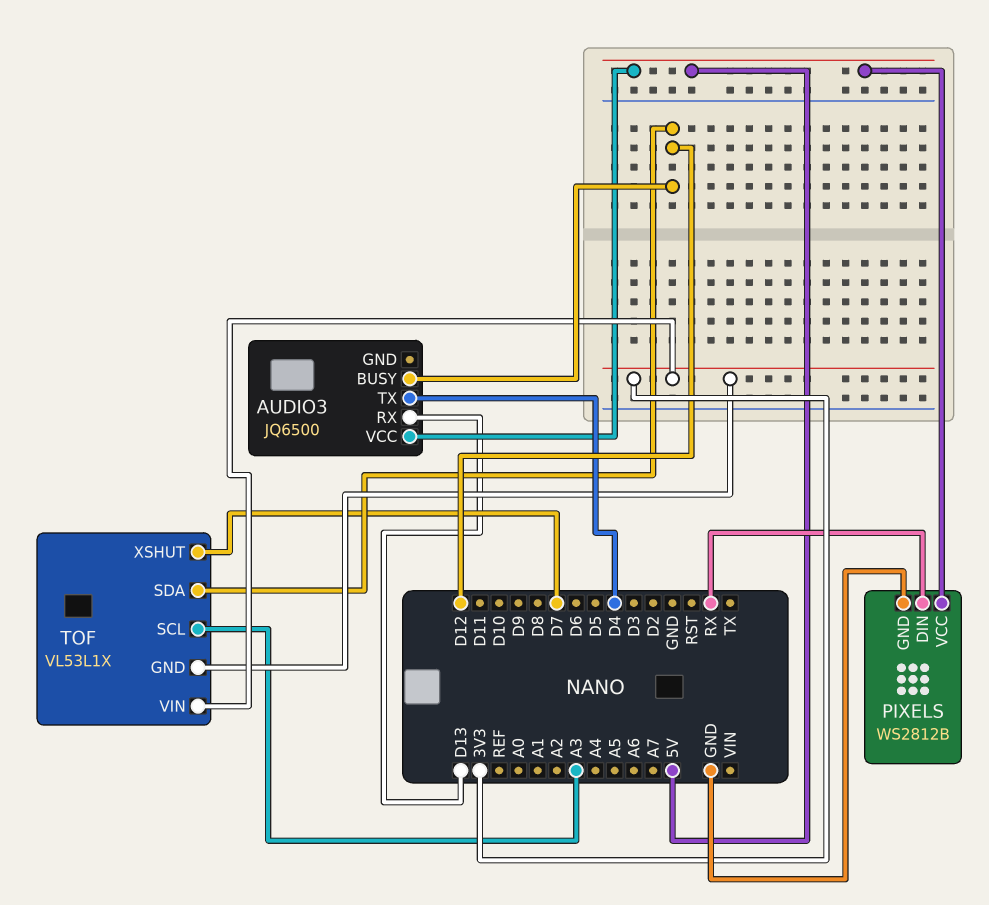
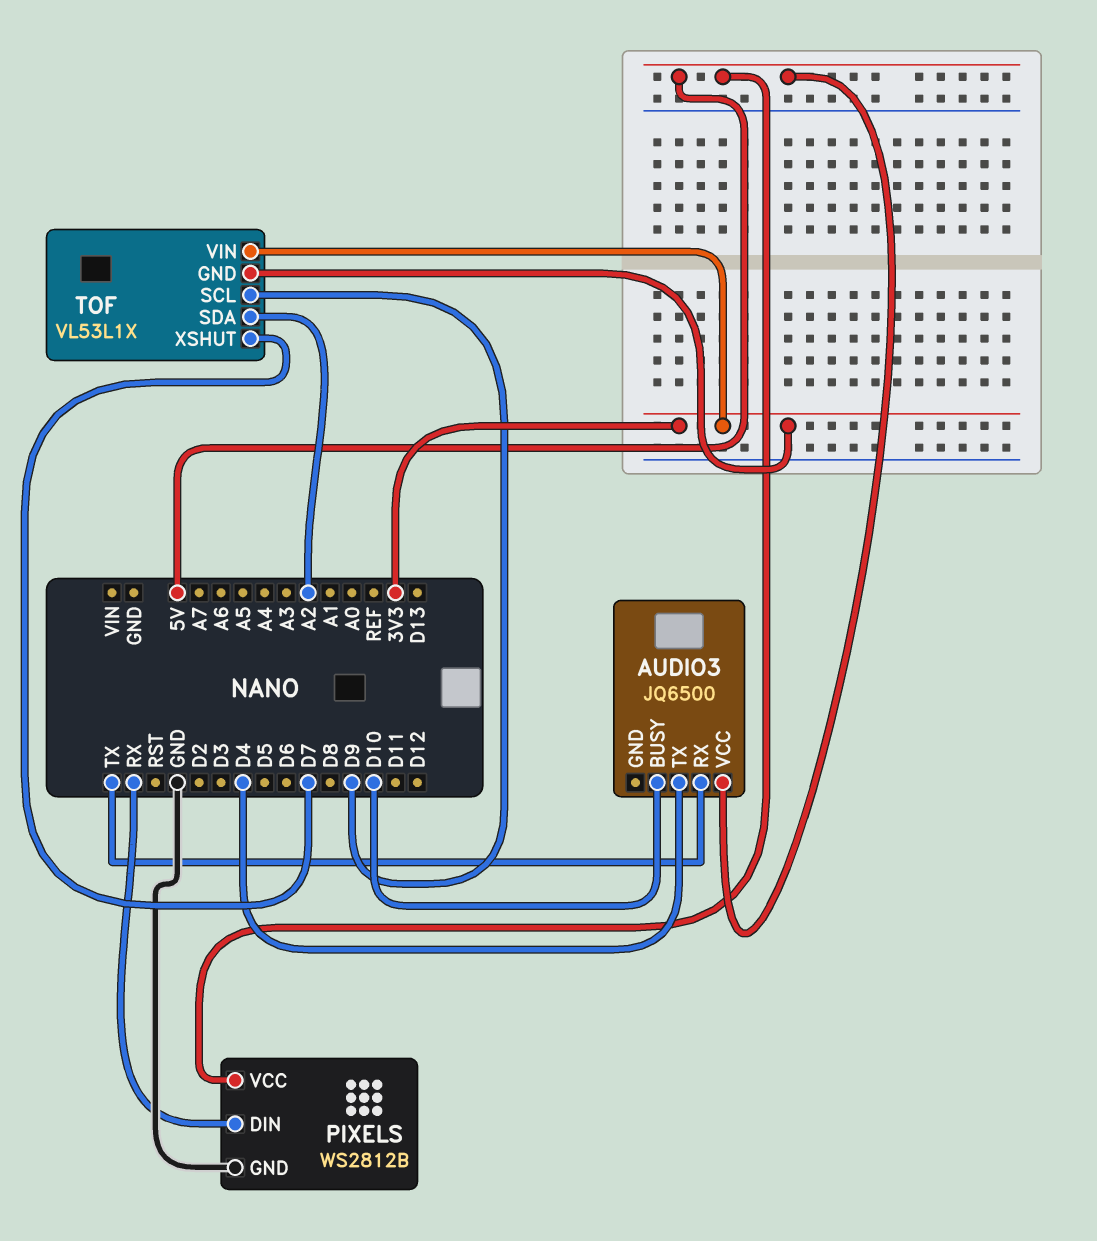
AUDIO3 pin BUSY: D12 -> D10
AUDIO3 pin RX: D13 -> TX
TOF pin SCL: A3 -> D9
TOF pin SDA: D12 -> A2

